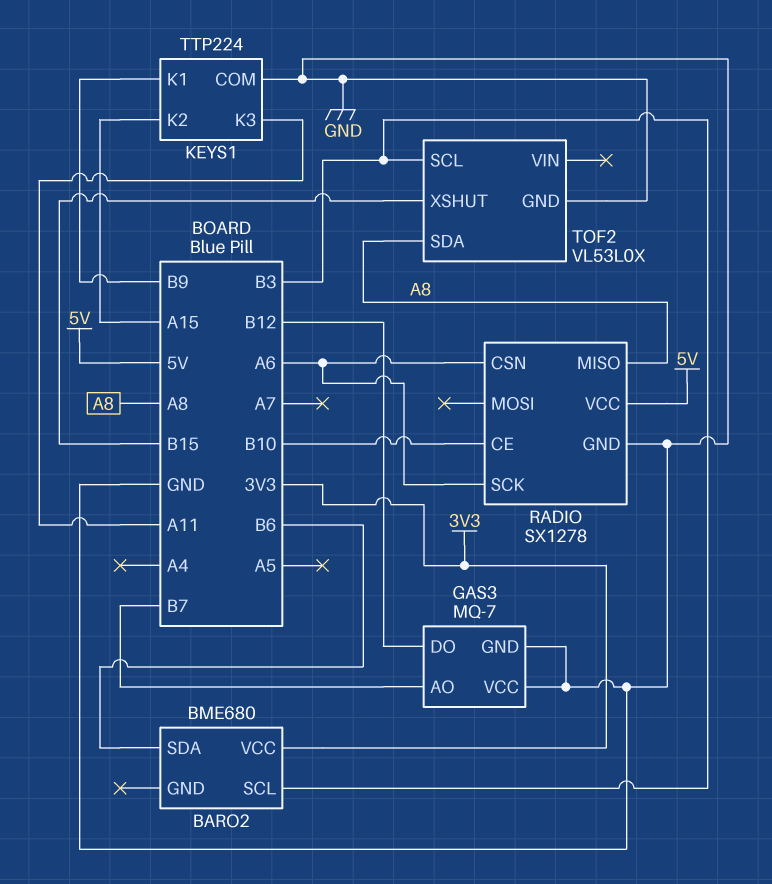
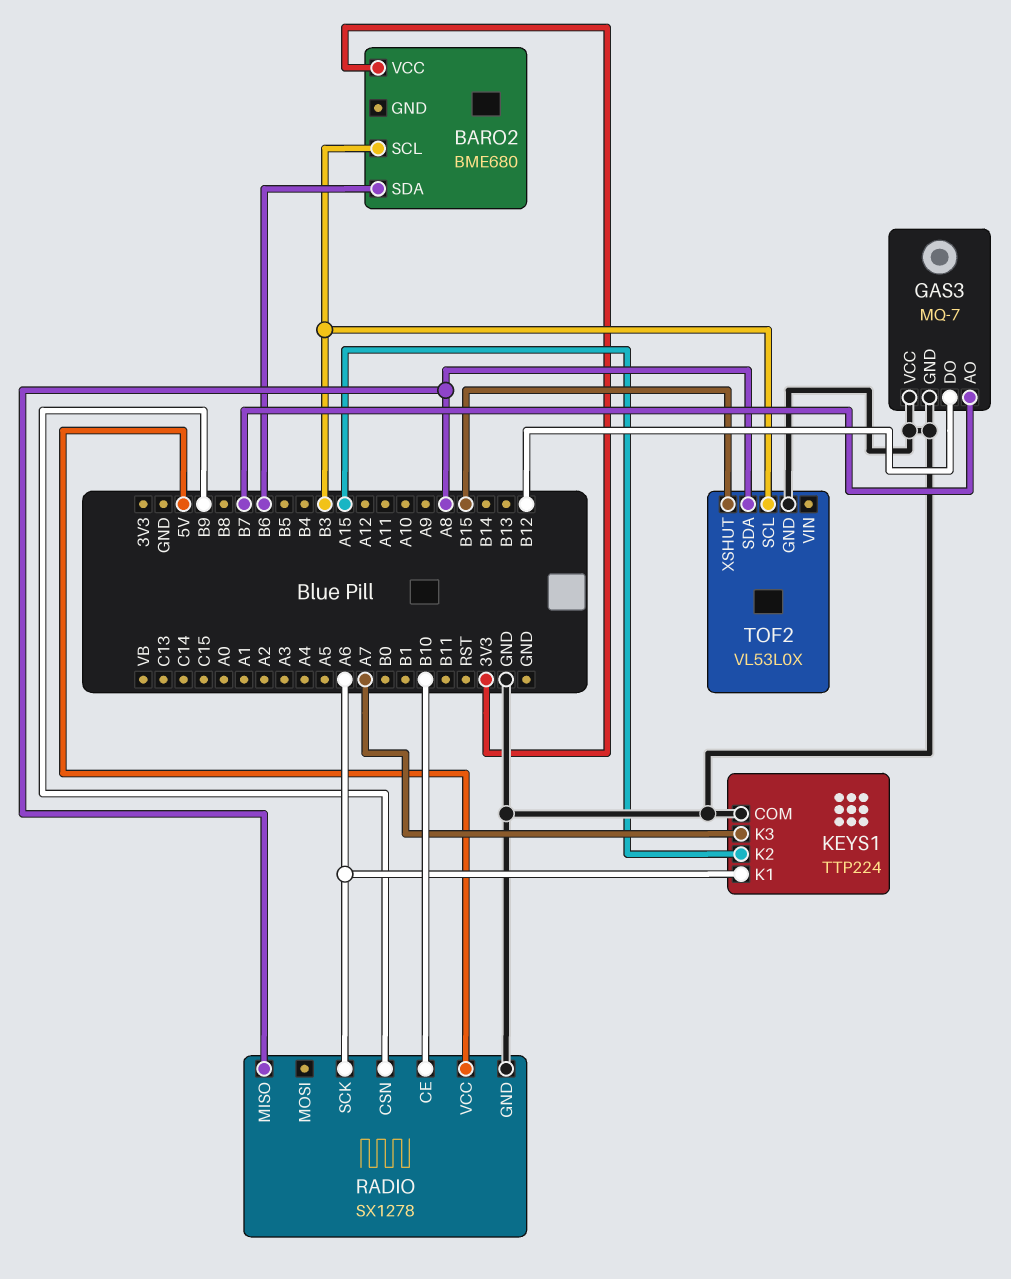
KEYS1 pin K1: B9 -> A6
KEYS1 pin K3: A11 -> A7
RADIO pin CSN: A6 -> B9

